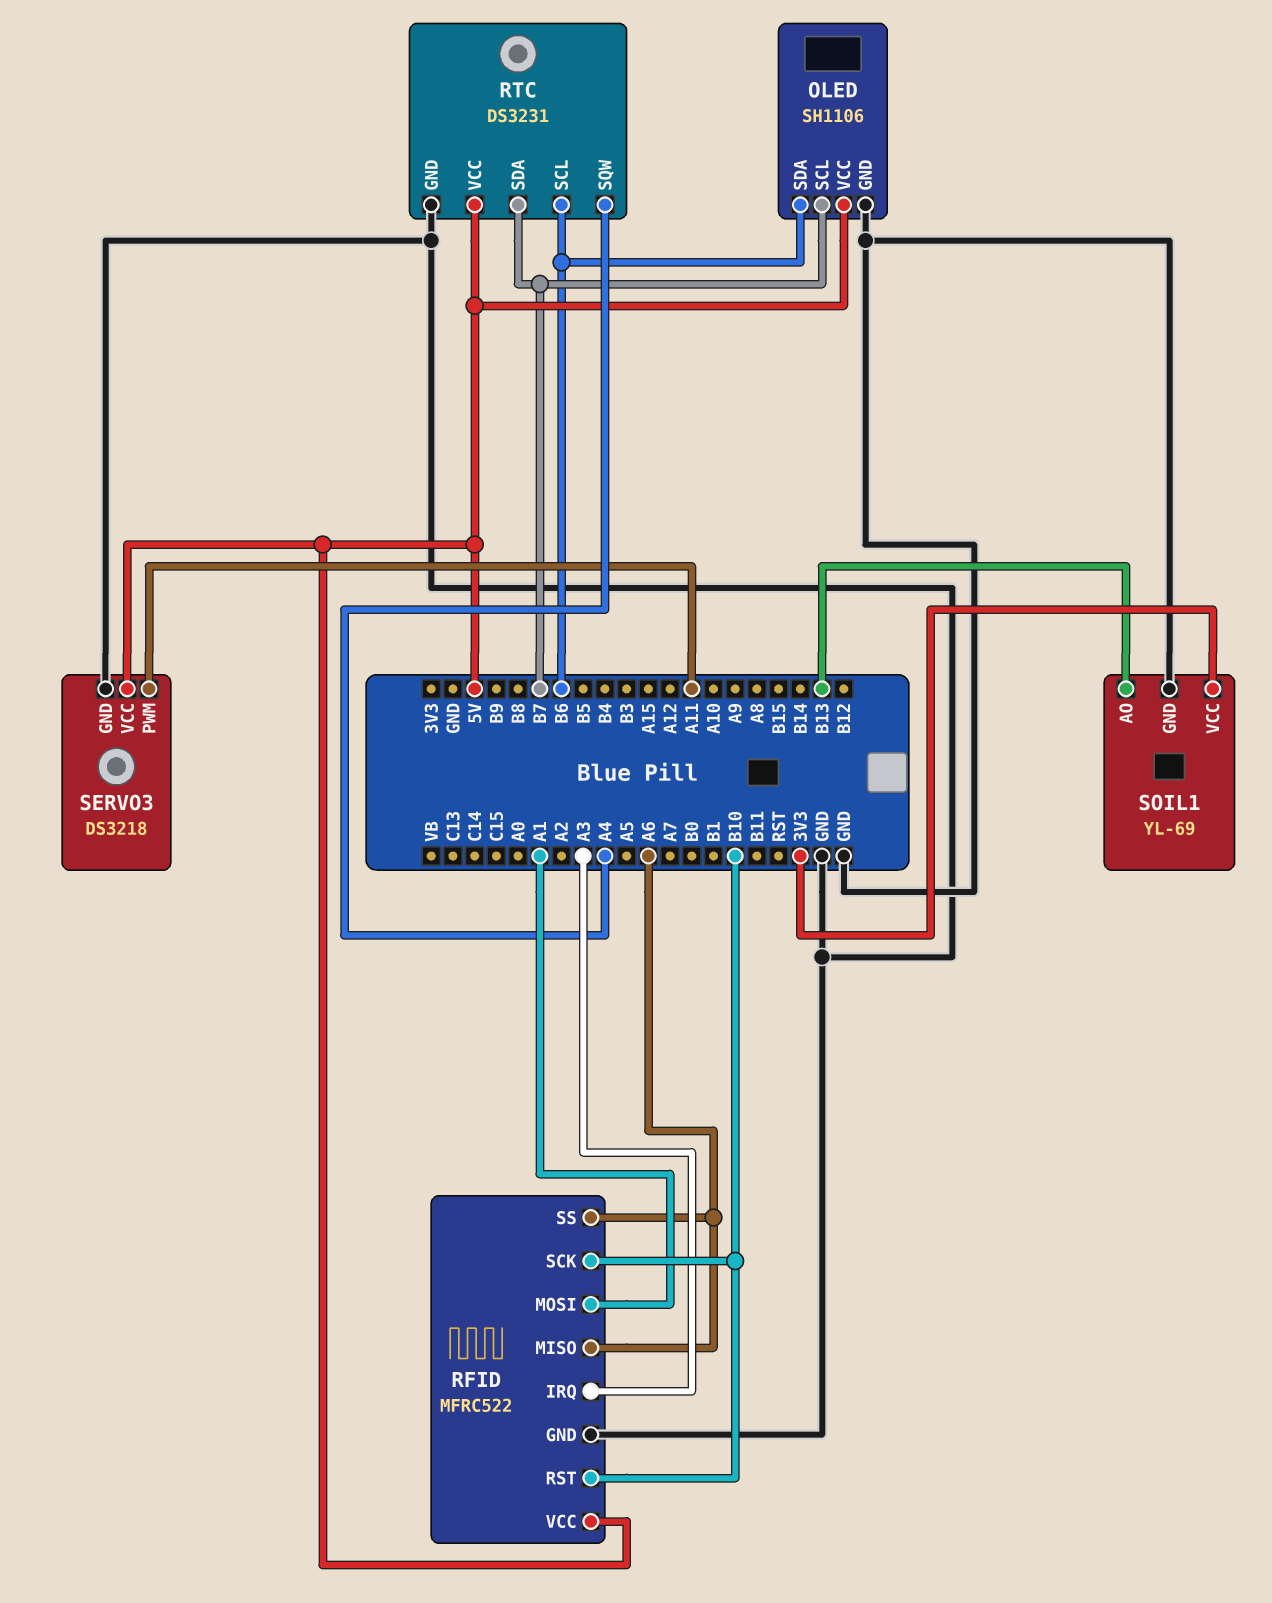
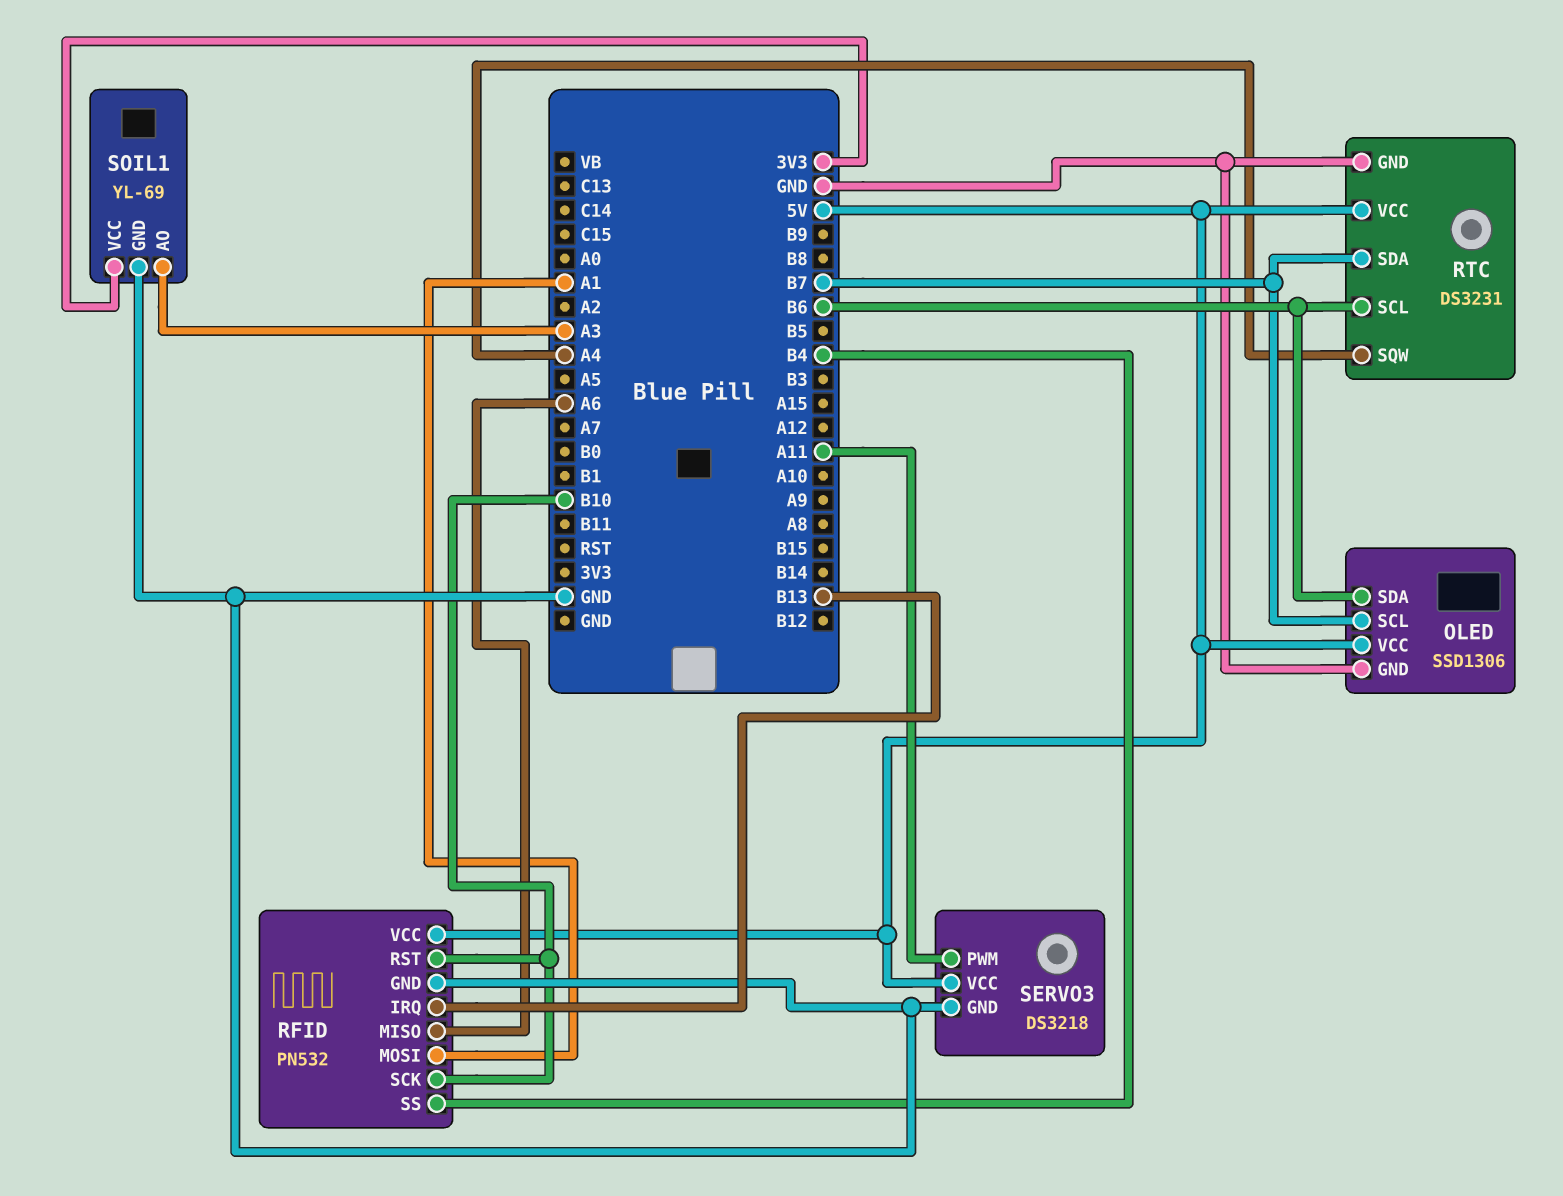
OLED: SH1106 -> SSD1306
RFID: MFRC522 -> PN532
RFID pin IRQ: A3 -> B13
RFID pin SS: A6 -> B4
SOIL1 pin AO: B13 -> A3

